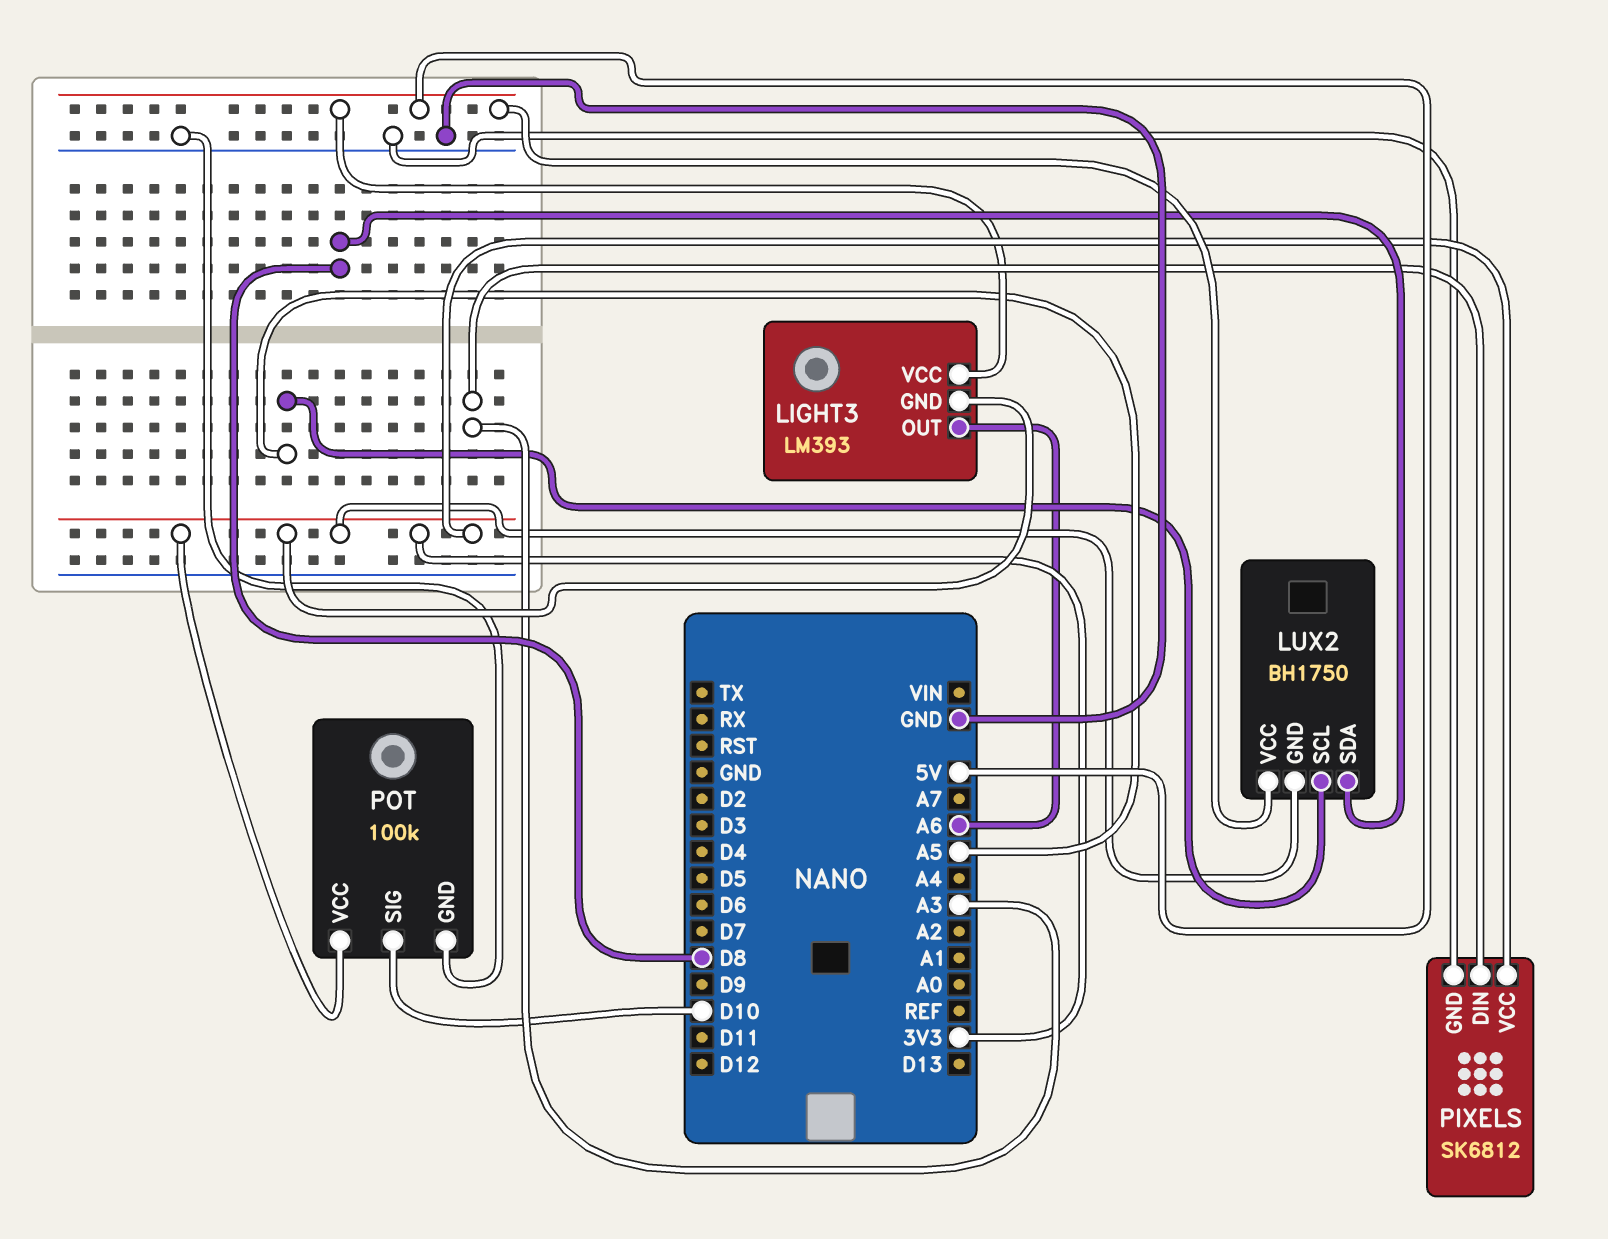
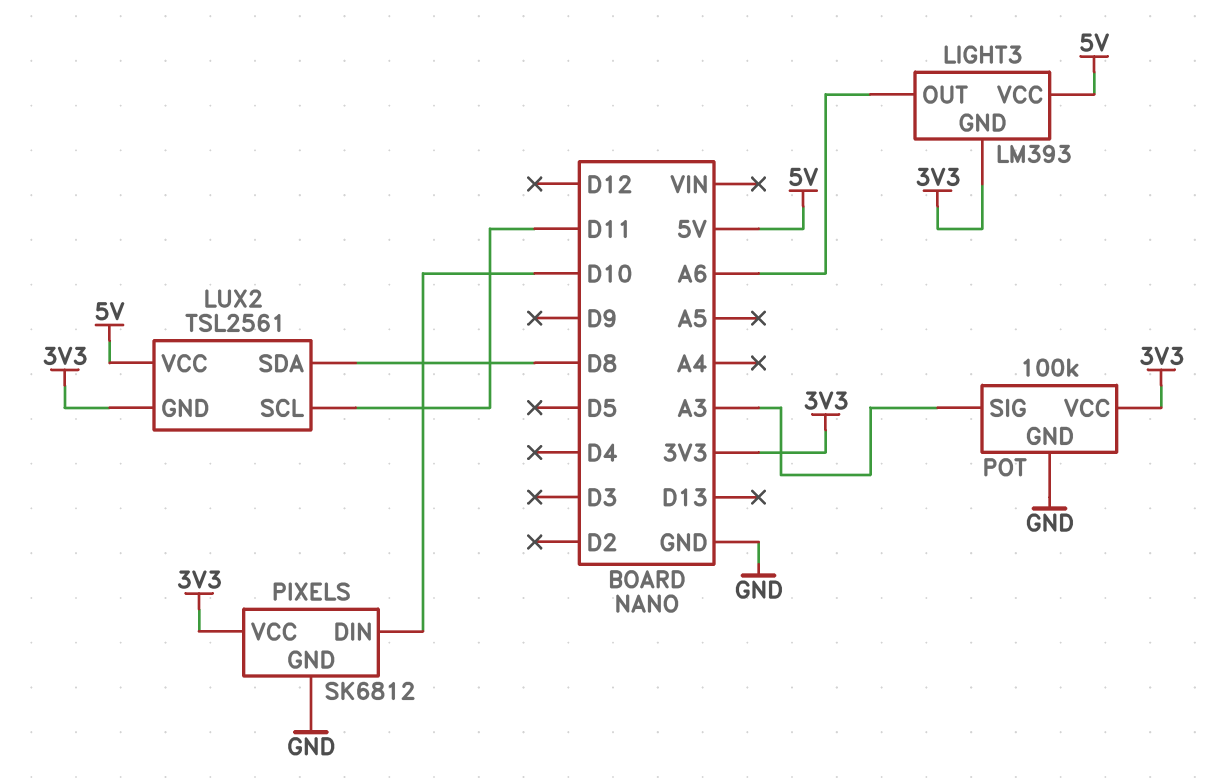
LUX2: BH1750 -> TSL2561
LUX2 pin SCL: A5 -> D11
PIXELS pin DIN: A3 -> D10
POT pin SIG: D10 -> A3

